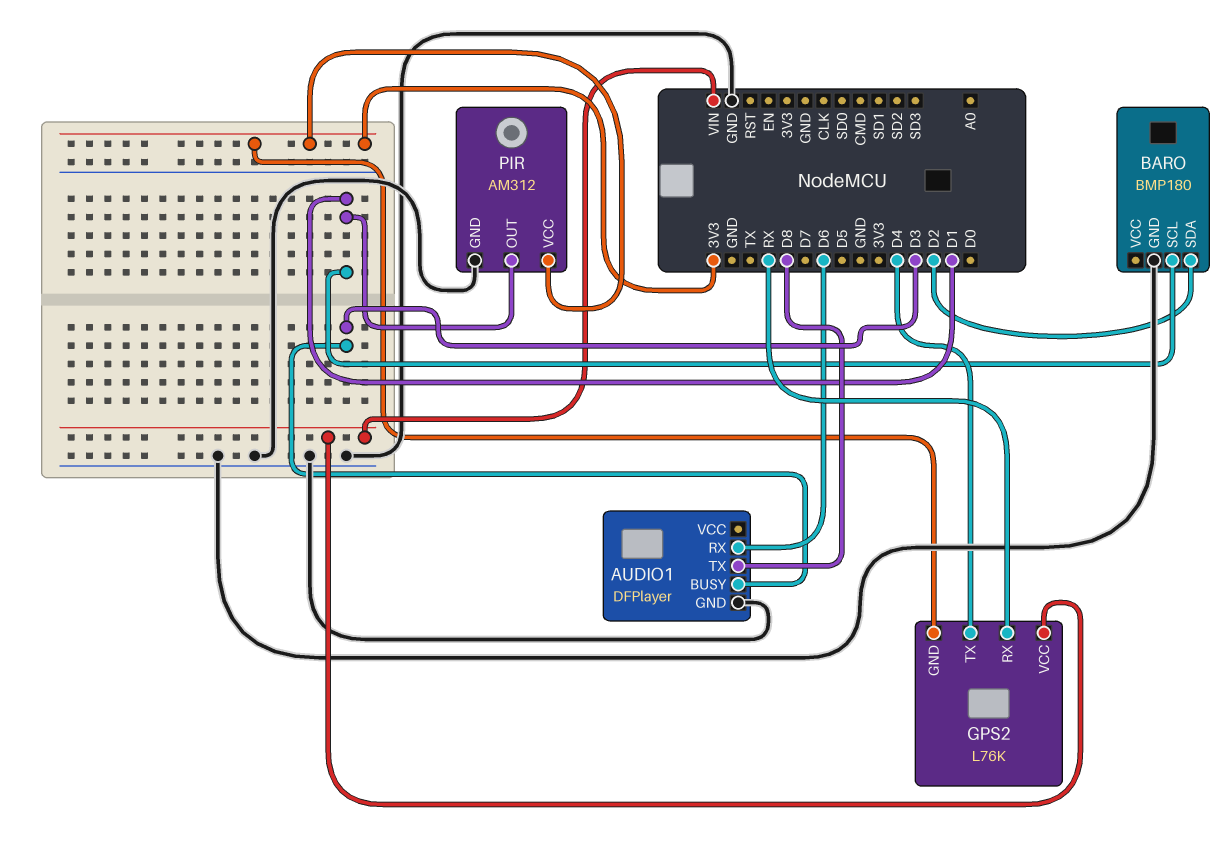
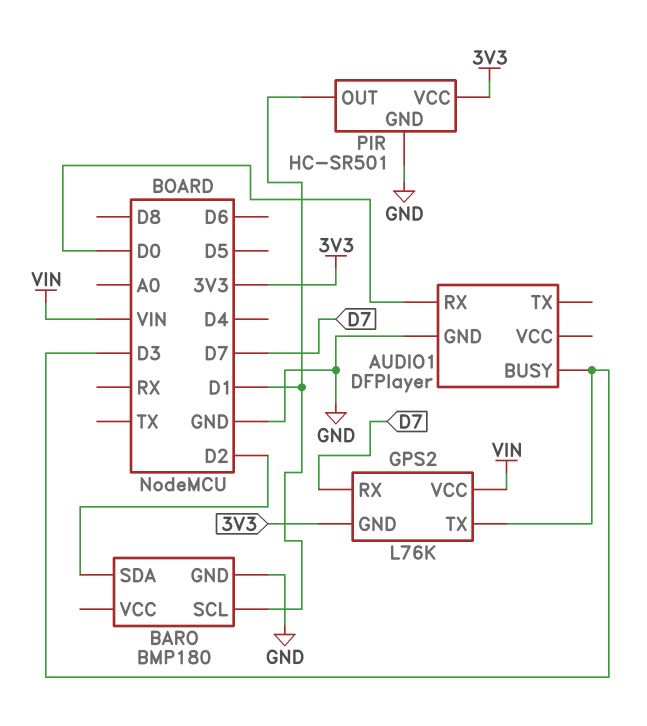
AUDIO1 pin RX: D6 -> D0
AUDIO1 pin TX: D8 -> none
GPS2 pin RX: RX -> D7
GPS2 pin TX: D4 -> D3
PIR: AM312 -> HC-SR501

